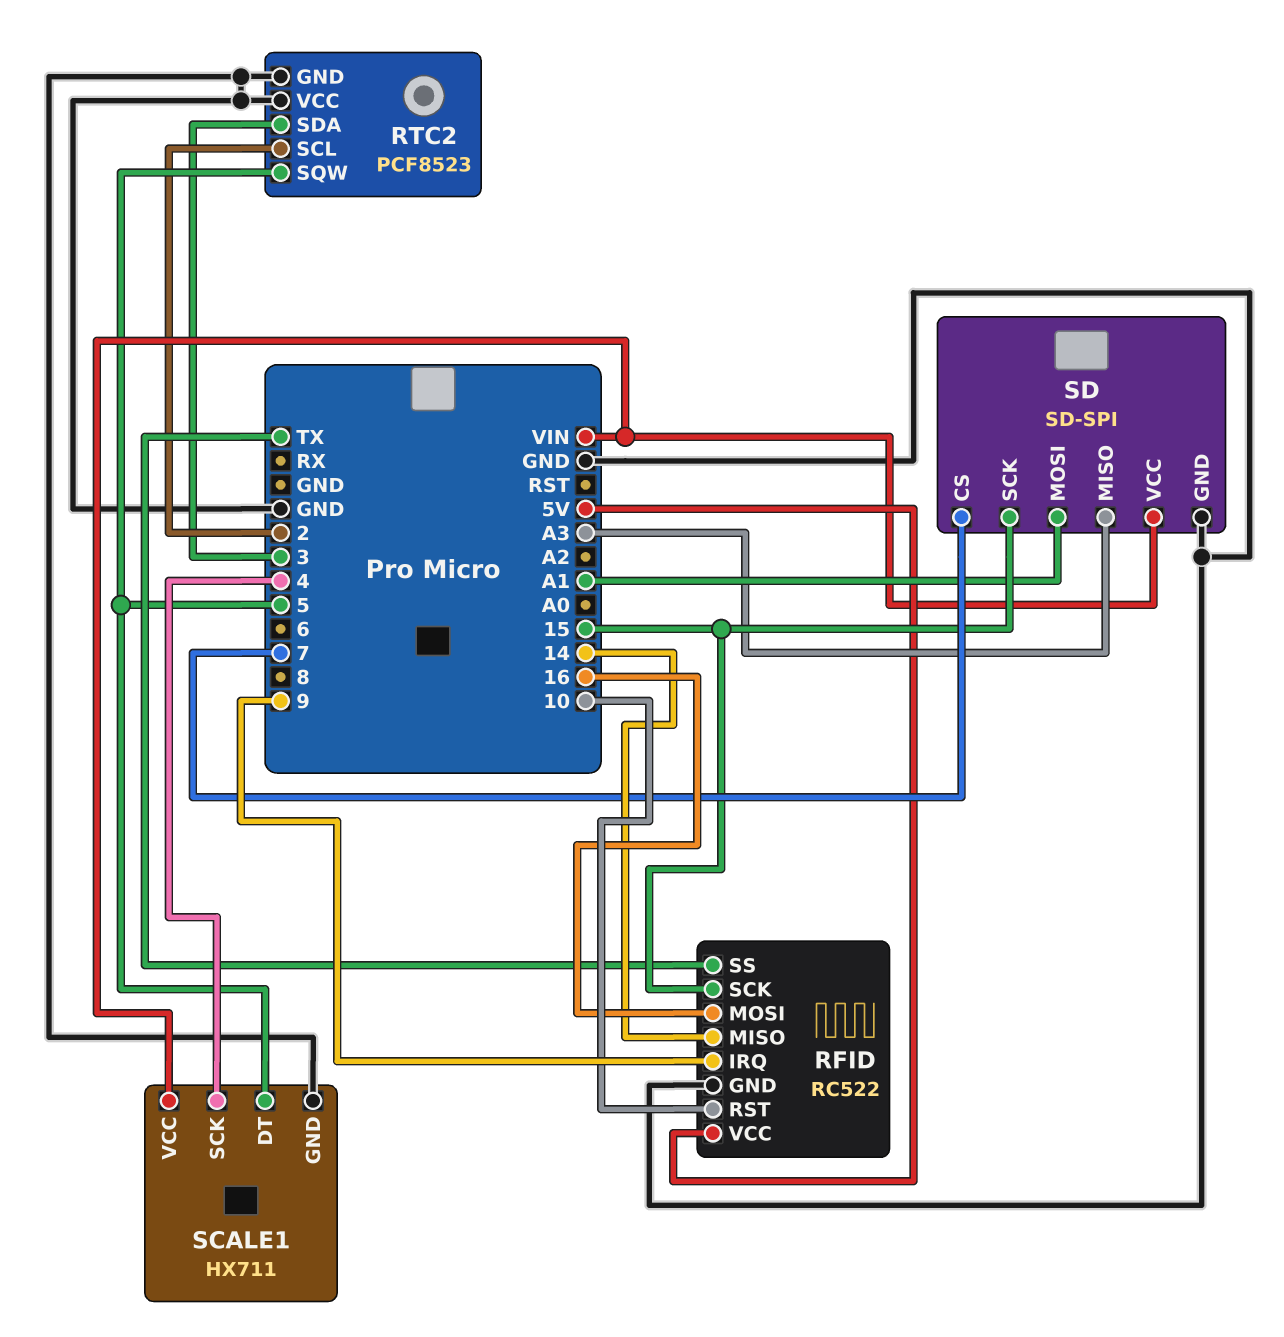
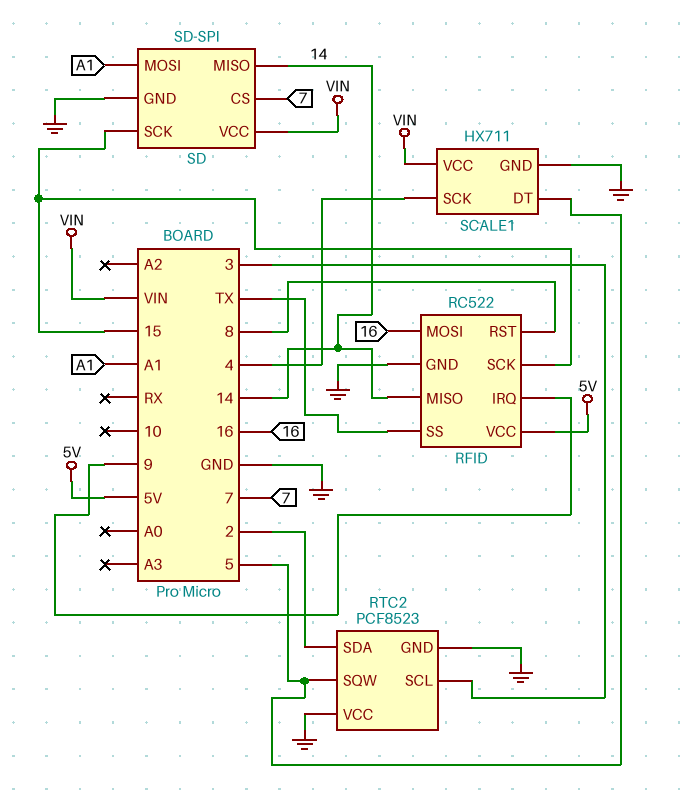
RFID pin RST: 10 -> 8
RTC2 pin SCL: 2 -> 3
RTC2 pin SDA: 3 -> 2
SD pin MISO: A3 -> 14

